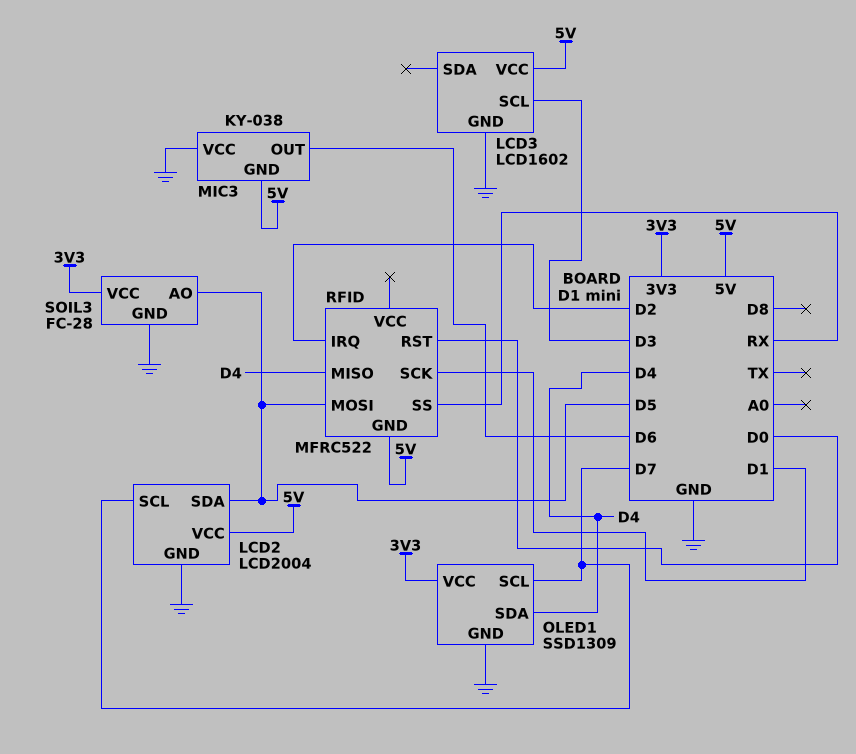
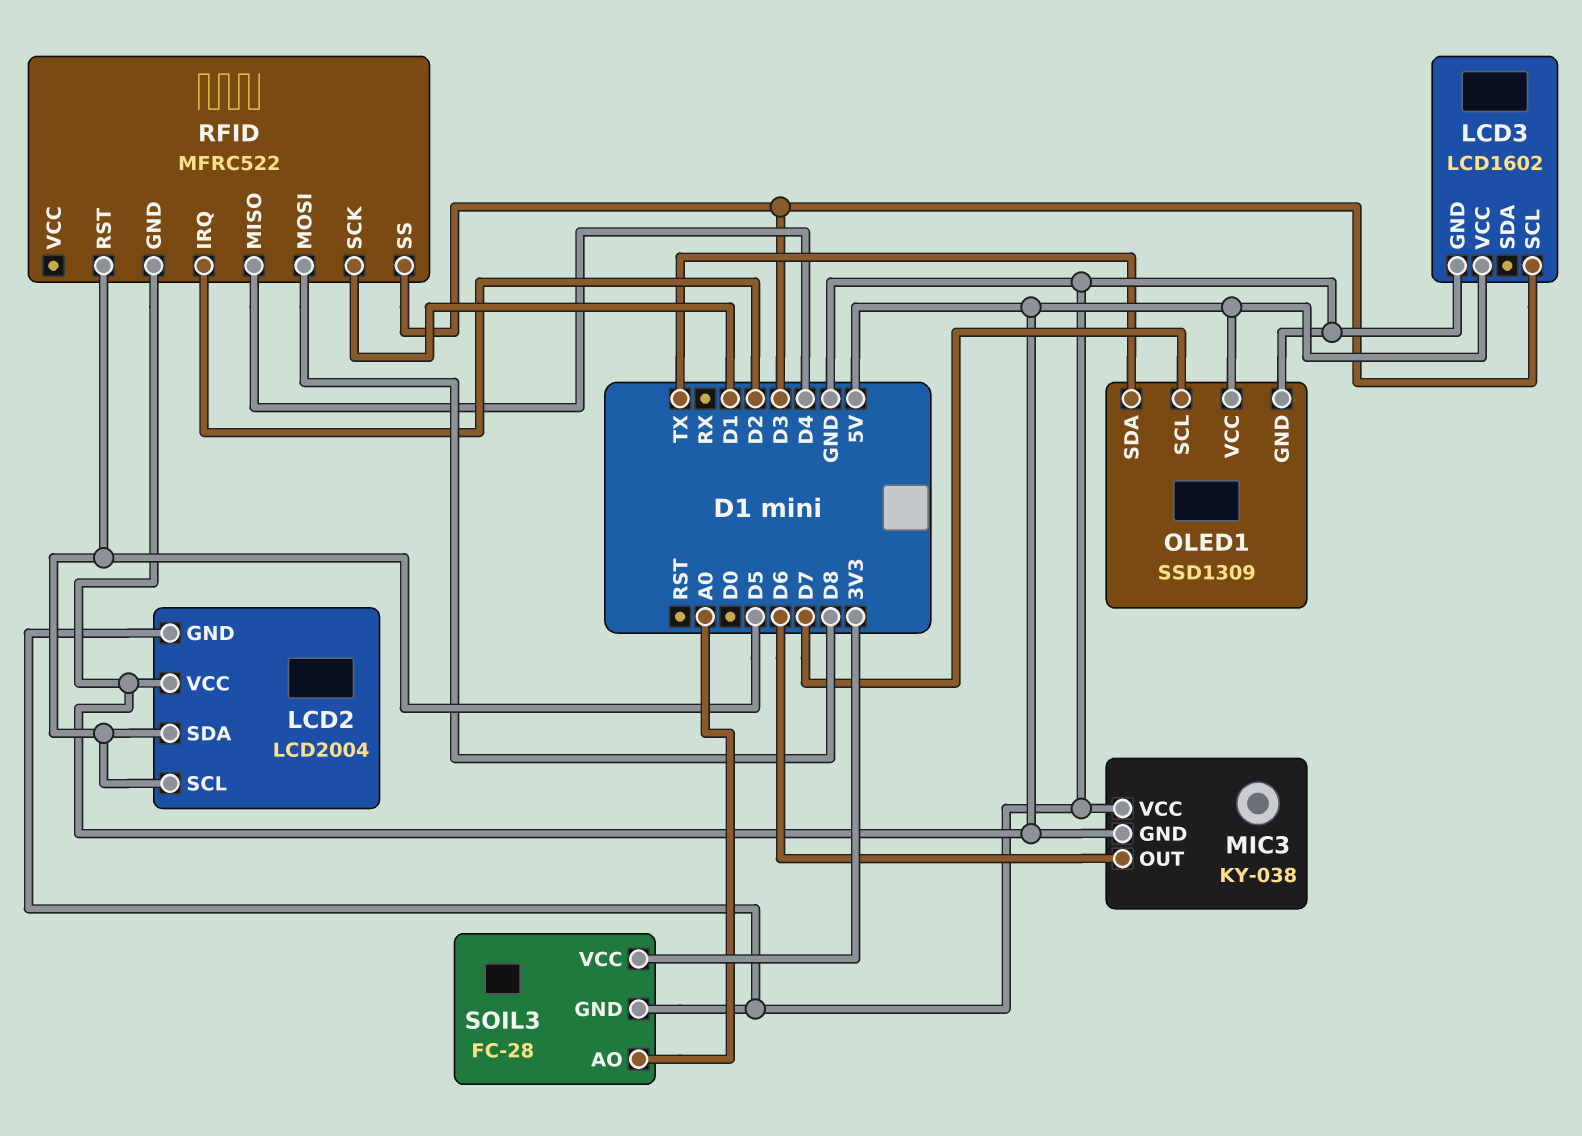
LCD2 pin SCL: D7 -> D5
OLED1 pin SDA: D4 -> TX
OLED1 pin VCC: 3V3 -> 5V
RFID pin MOSI: D5 -> D8
RFID pin RST: D0 -> D5
RFID pin SS: RX -> D3
SOIL3 pin AO: D5 -> A0

